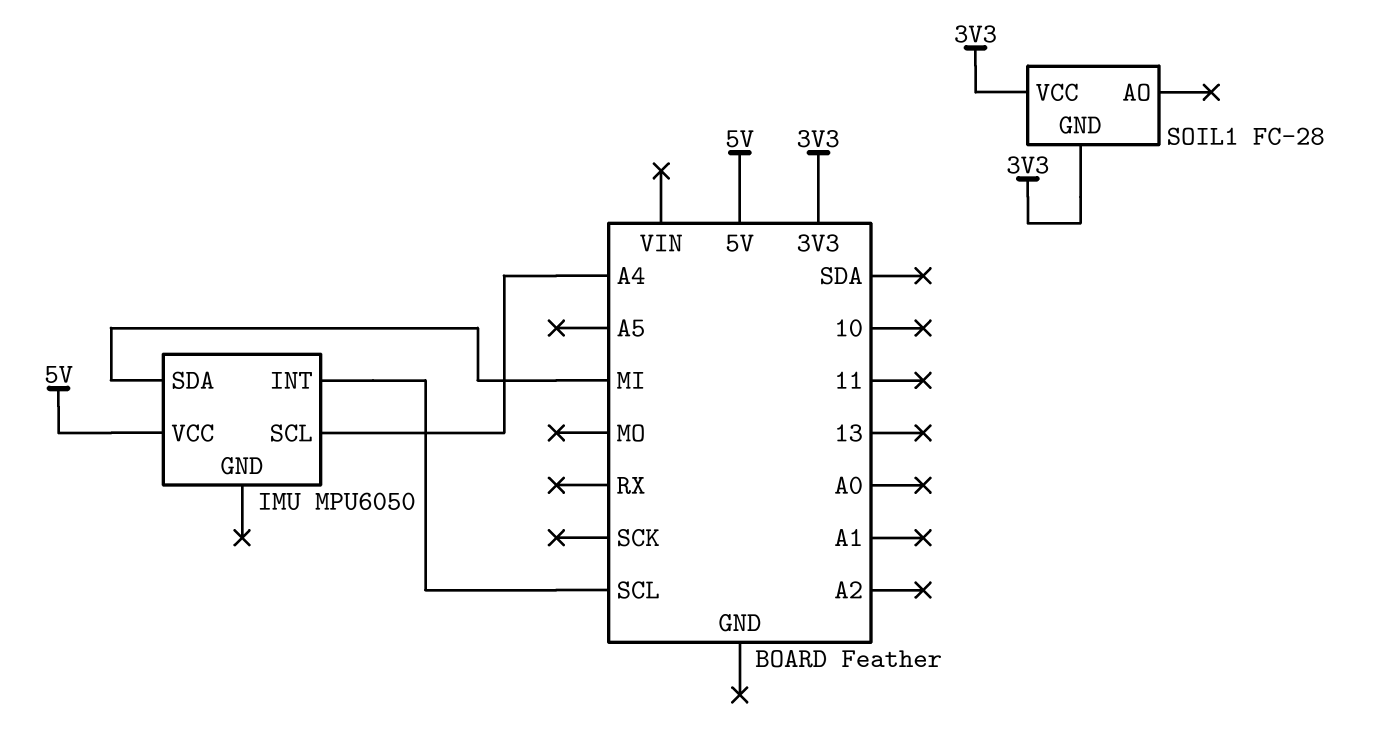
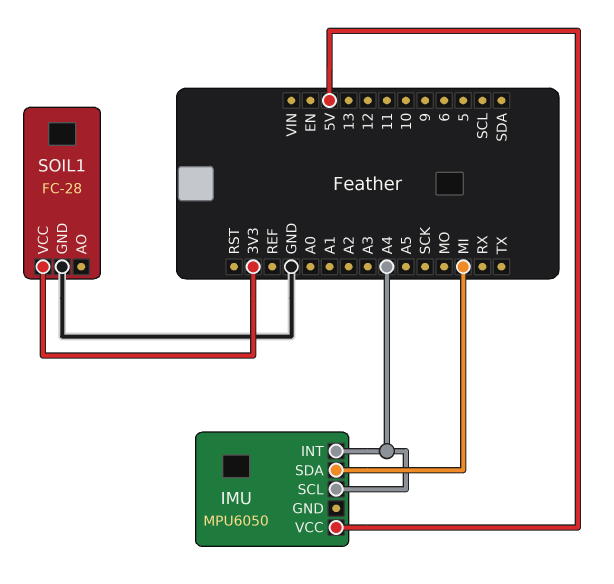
IMU pin INT: SCL -> A4
SOIL1 pin GND: 3V3 -> GND

